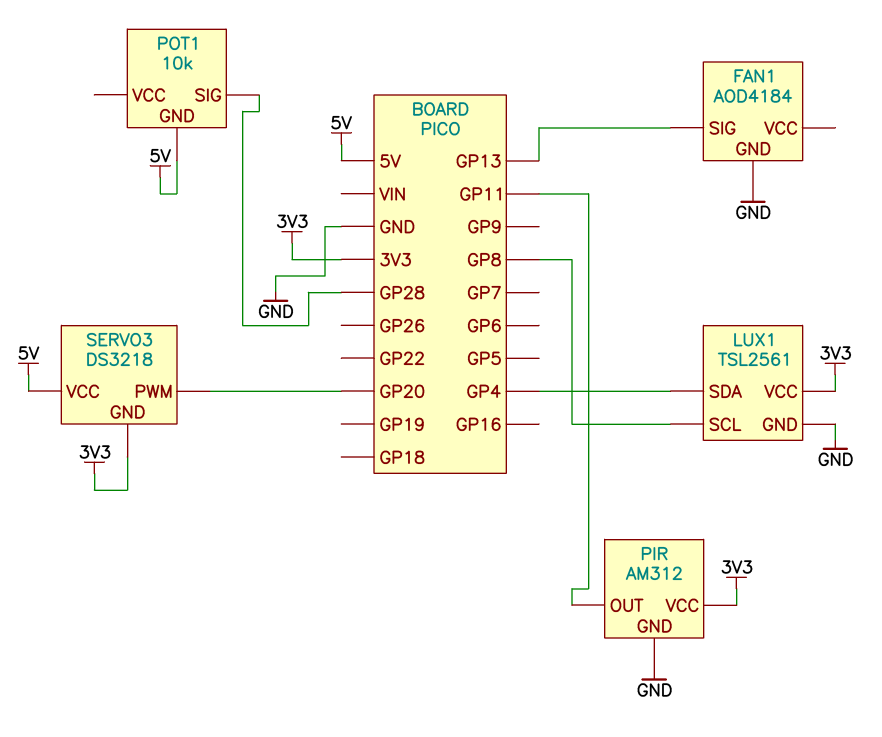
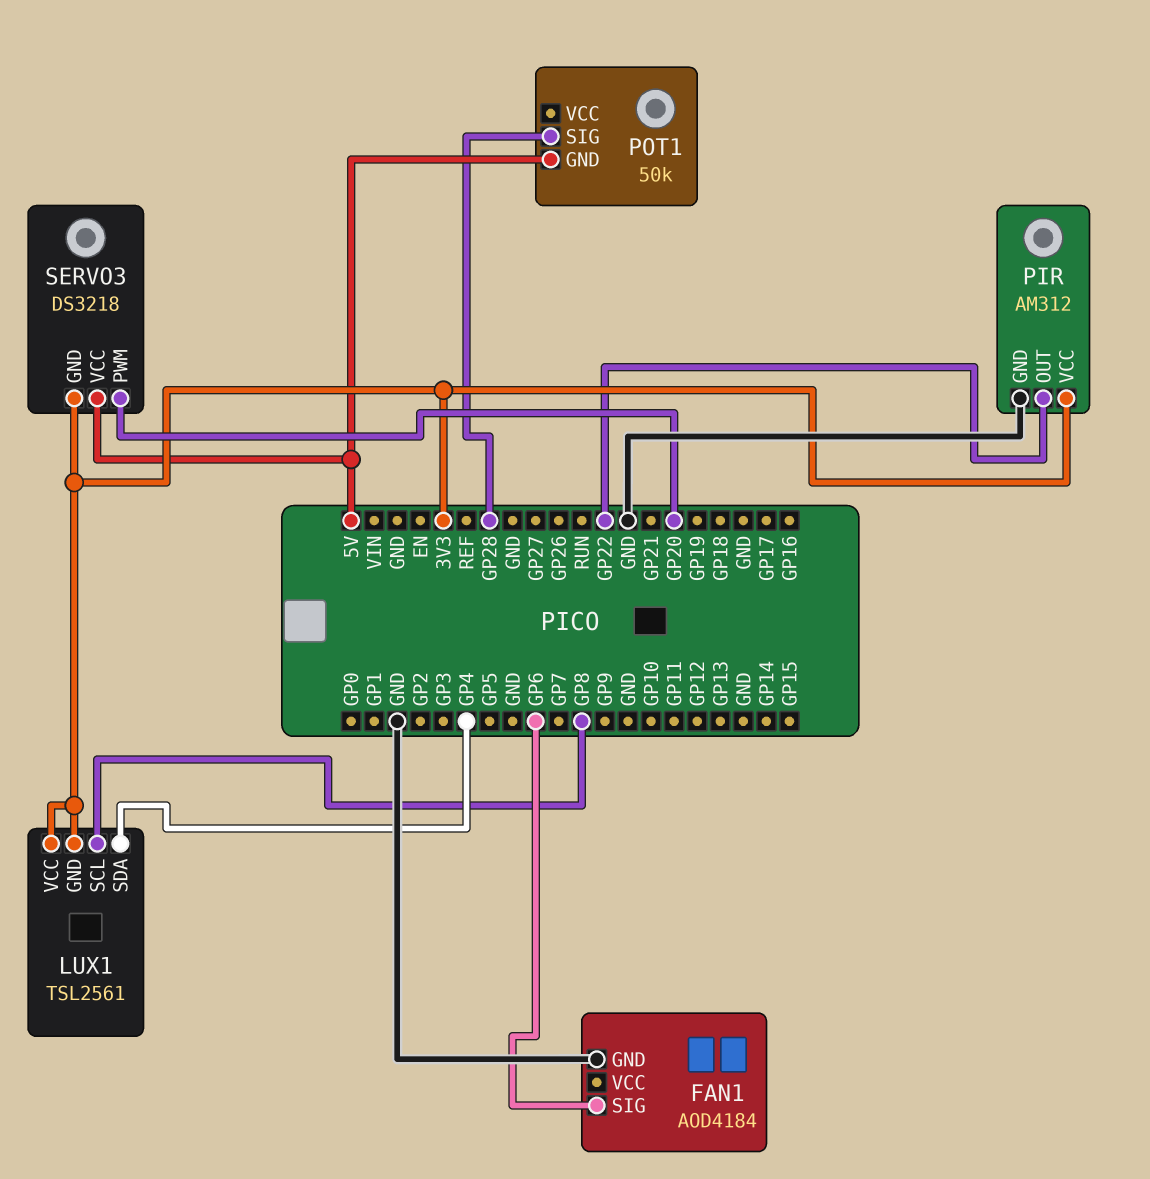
FAN1 pin SIG: GP13 -> GP6
LUX1 pin GND: GND -> 3V3
PIR pin OUT: GP11 -> GP22
POT1: 10k -> 50k

